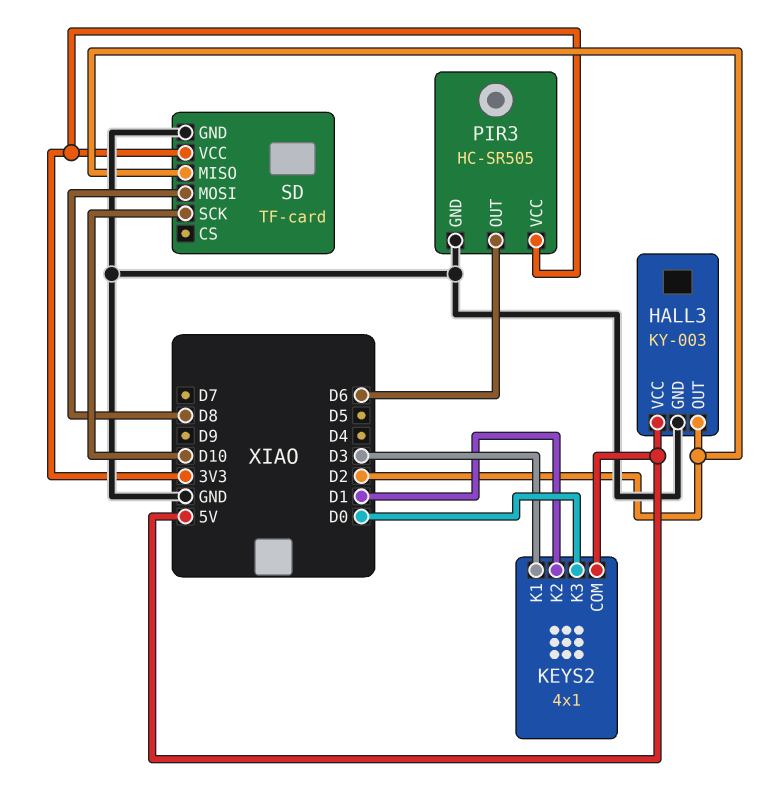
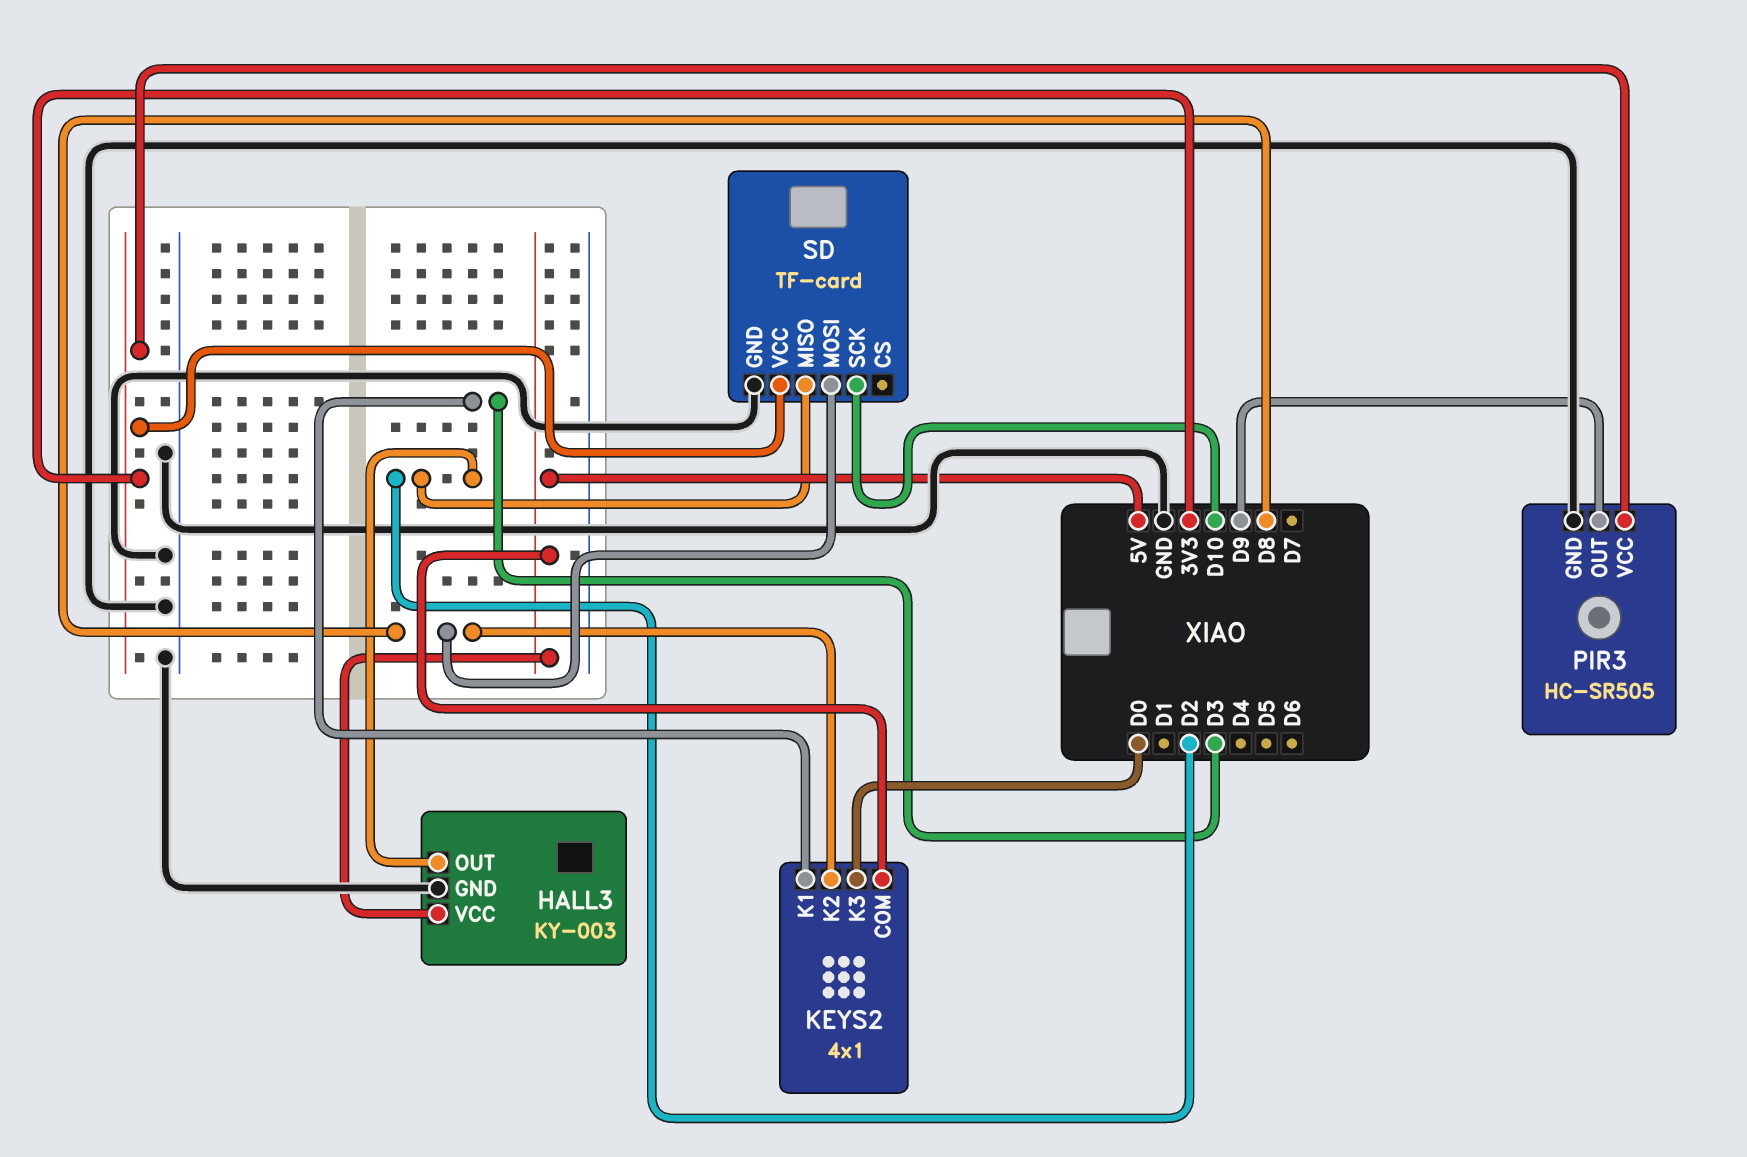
KEYS2 pin K2: D1 -> D8
PIR3 pin OUT: D6 -> D9

